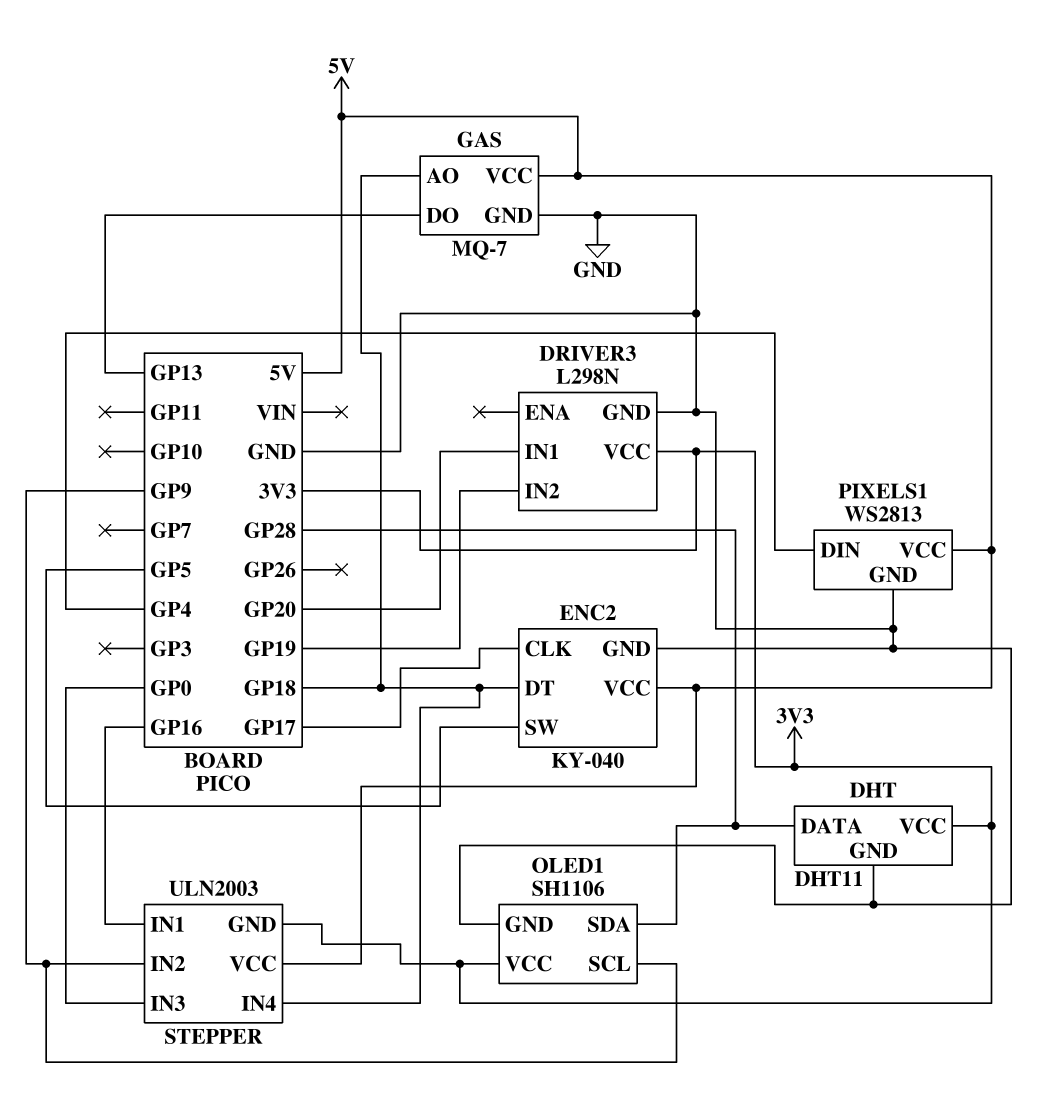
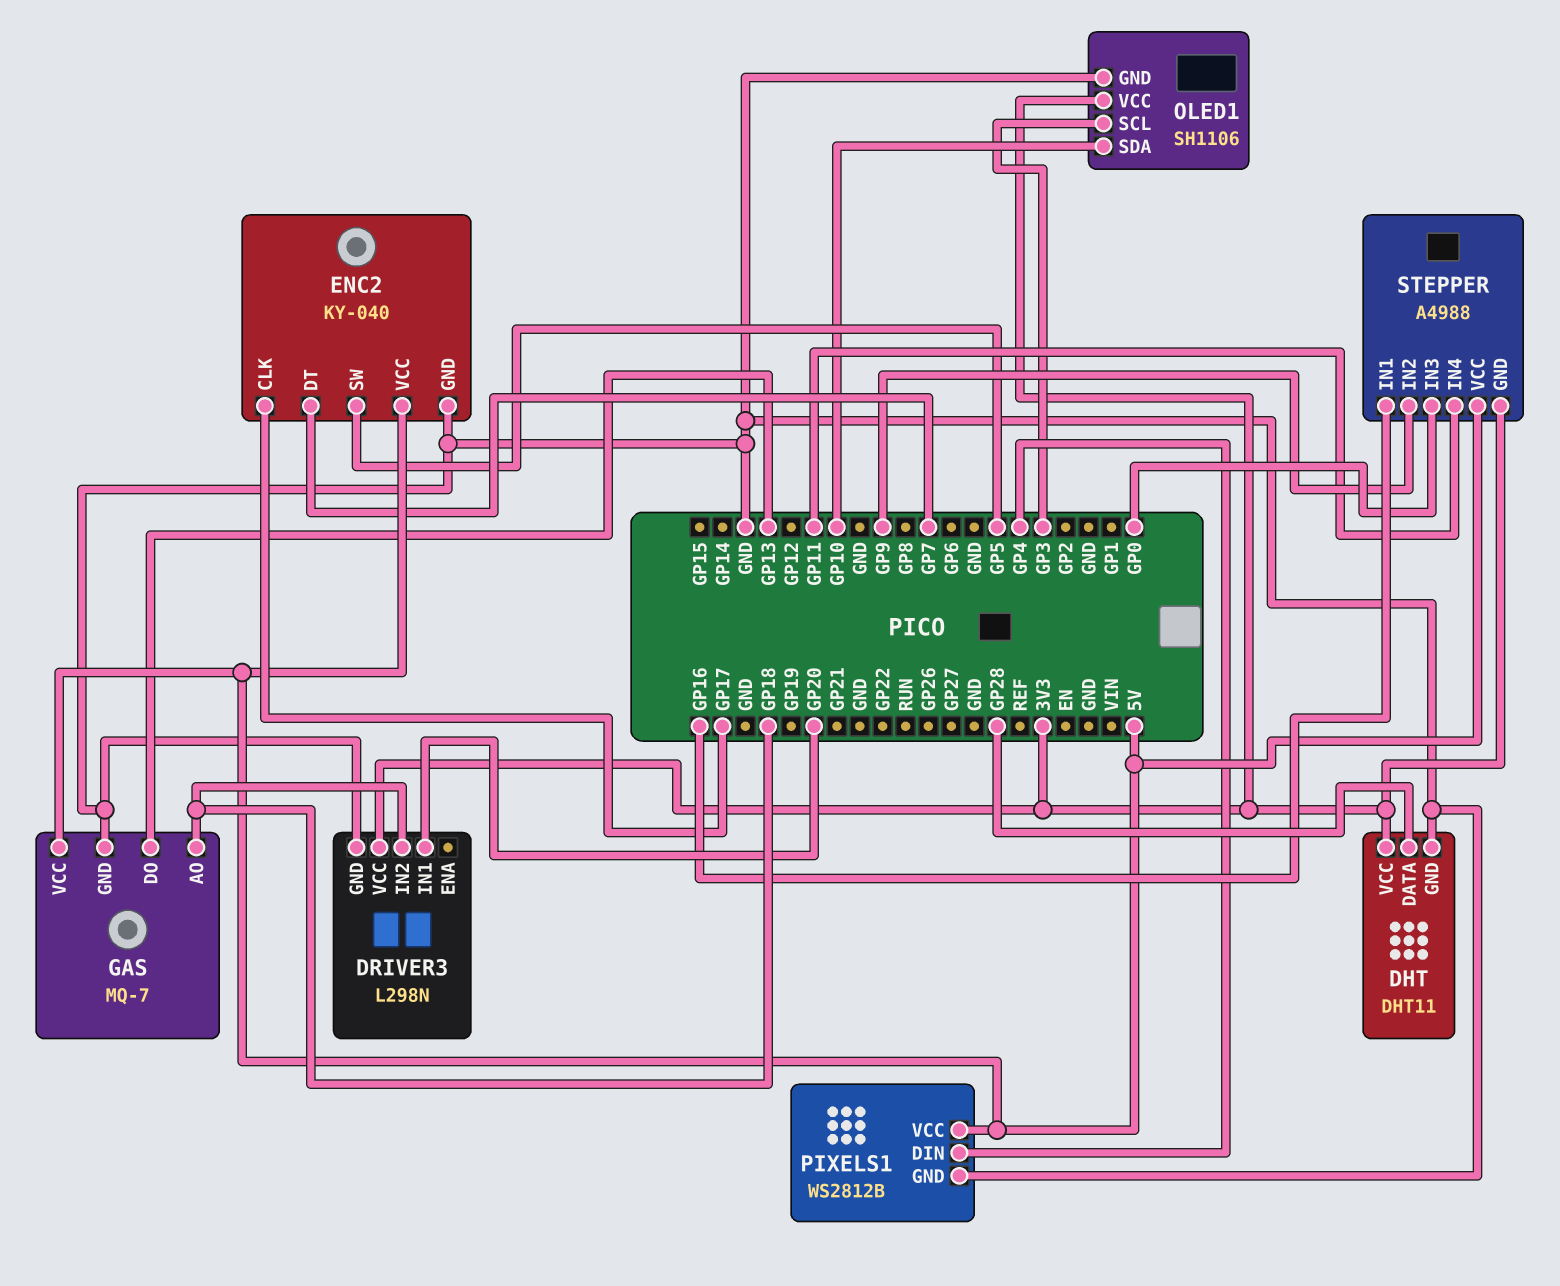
DRIVER3 pin IN2: GP19 -> GP18
ENC2 pin DT: GP18 -> GP7
OLED1 pin SCL: GP9 -> GP3
OLED1 pin SDA: GP28 -> GP10
PIXELS1: WS2813 -> WS2812B
STEPPER: ULN2003 -> A4988
STEPPER pin IN4: GP18 -> GP11

